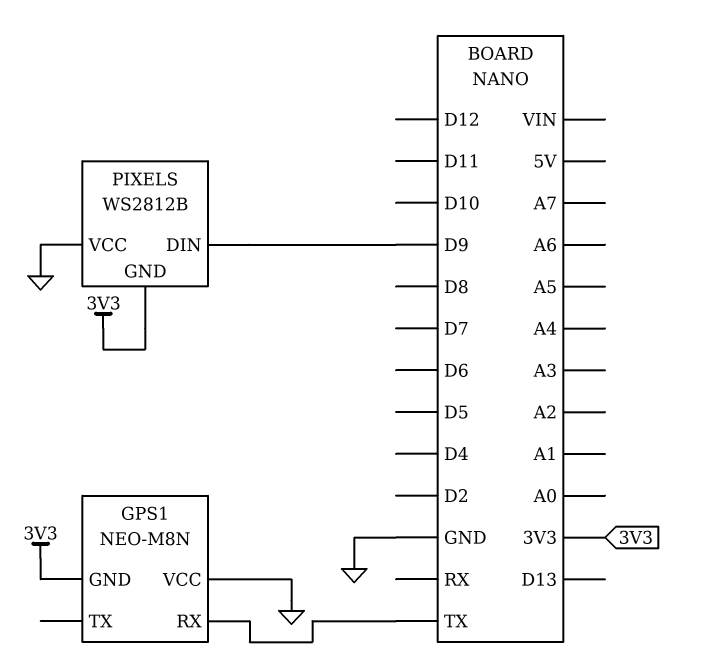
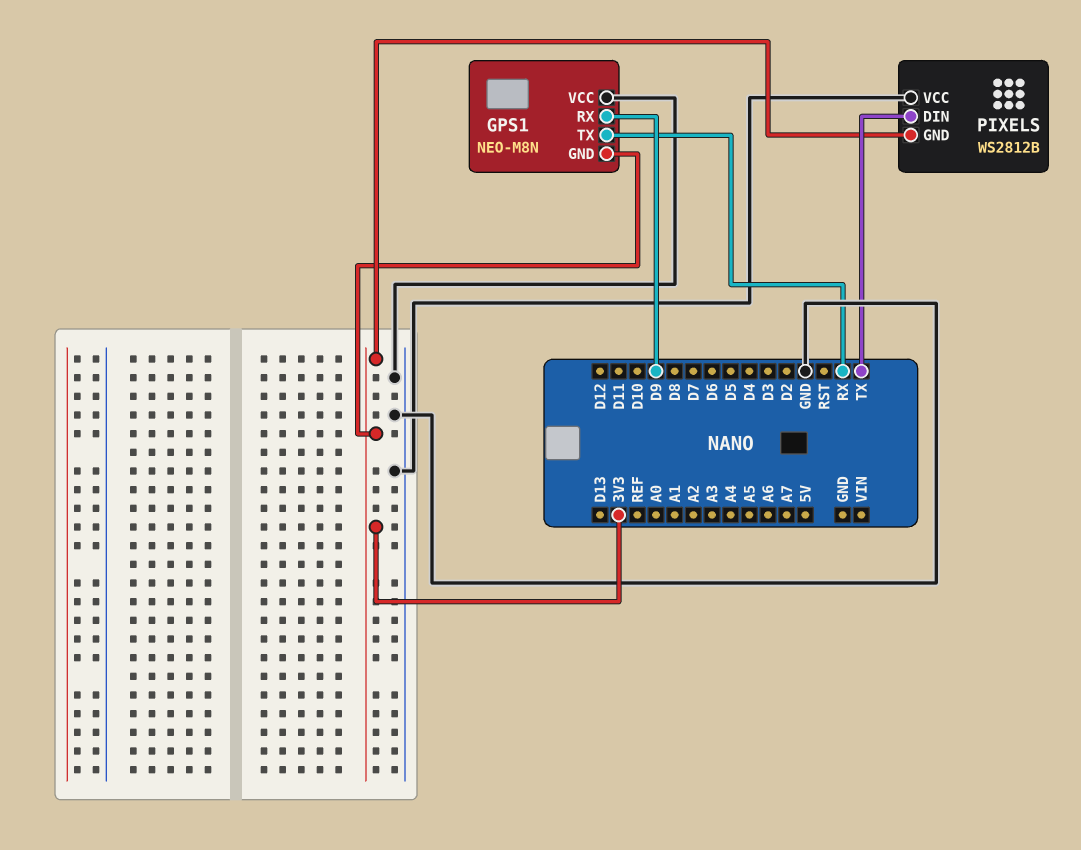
GPS1 pin RX: TX -> D9
GPS1 pin TX: none -> RX
PIXELS pin DIN: D9 -> TX

